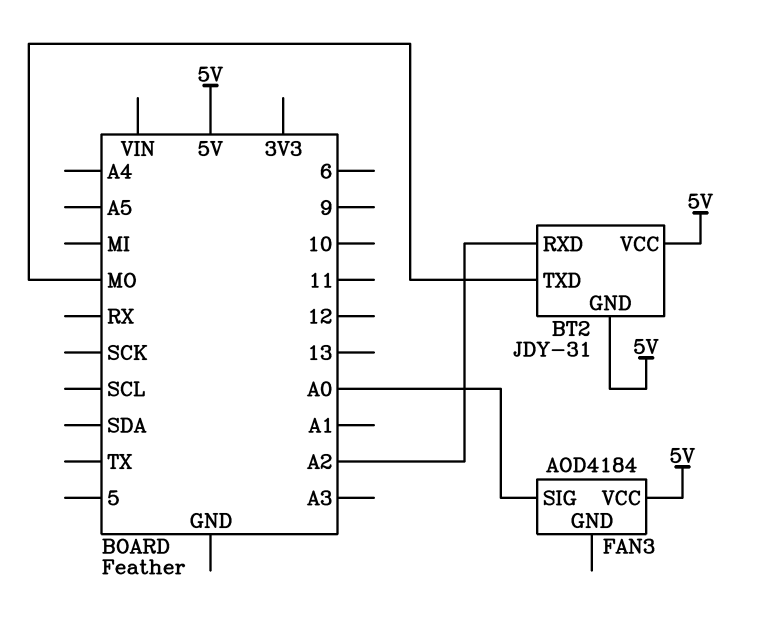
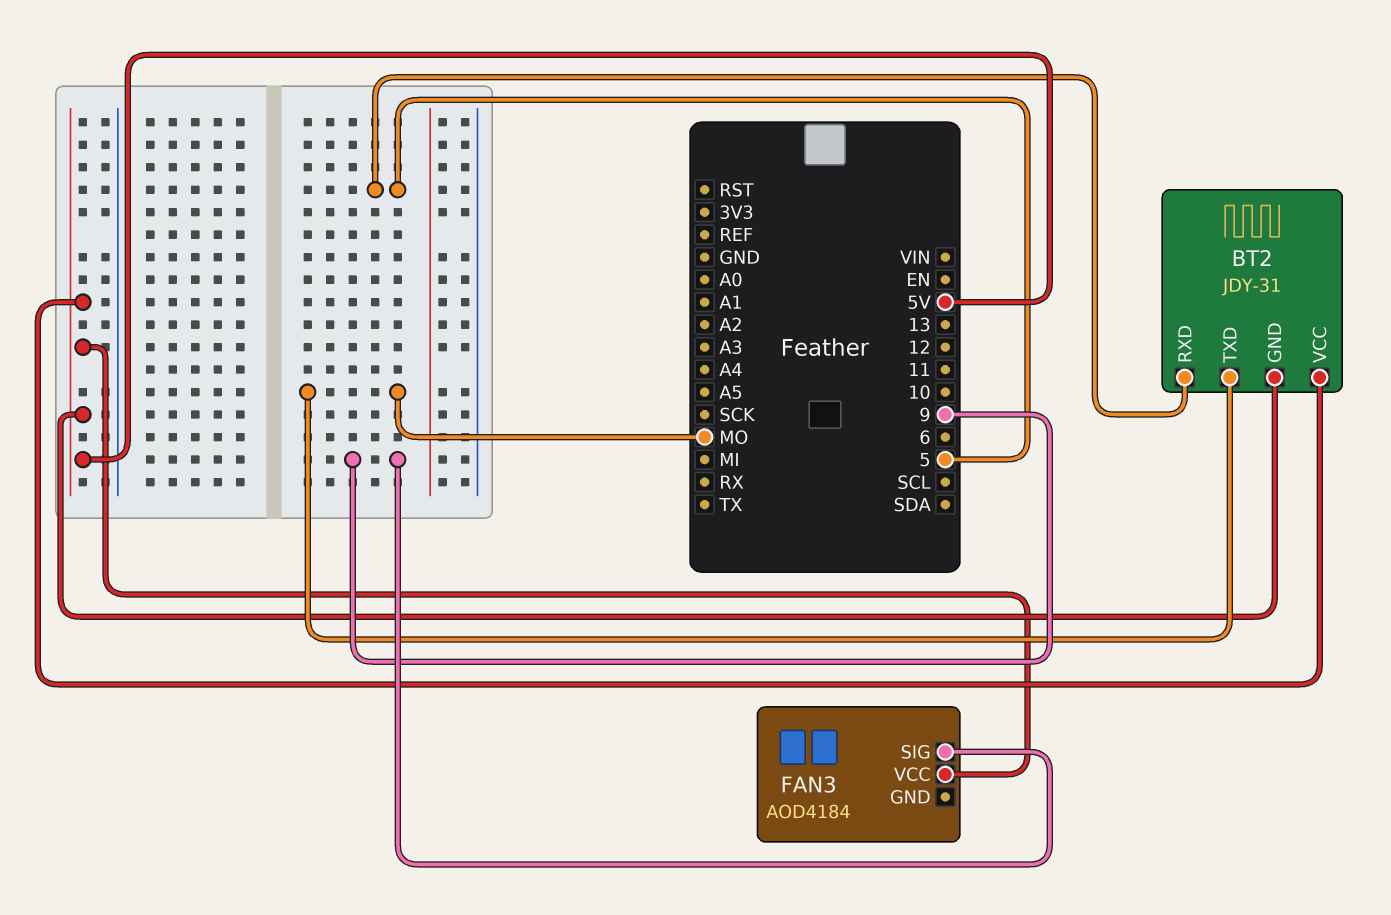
BT2 pin RXD: A2 -> 5
FAN3 pin SIG: A0 -> 9

